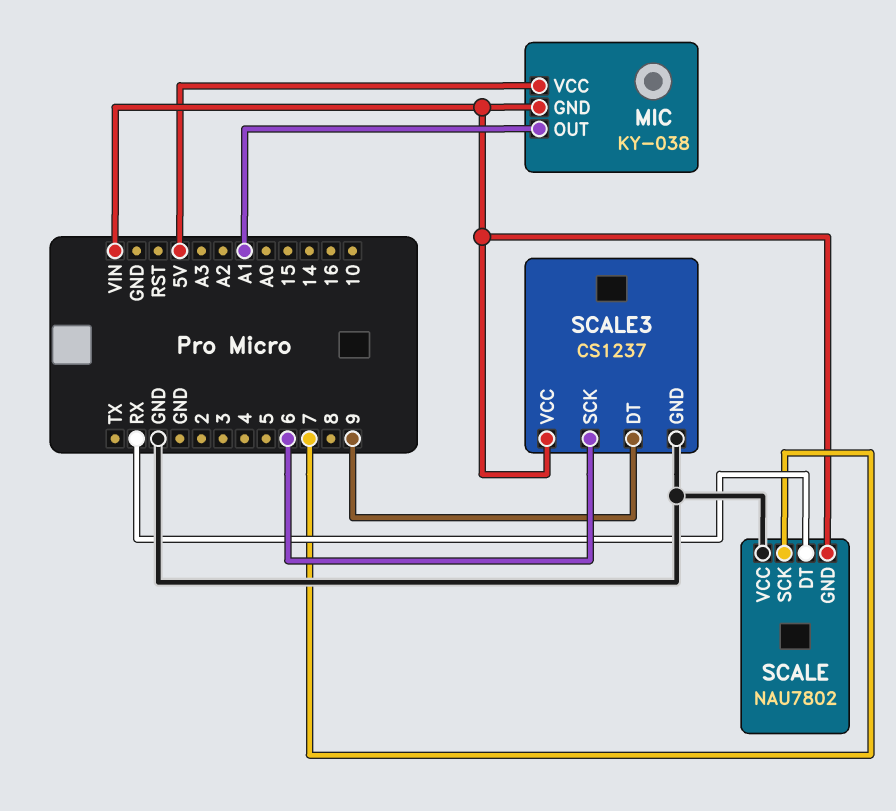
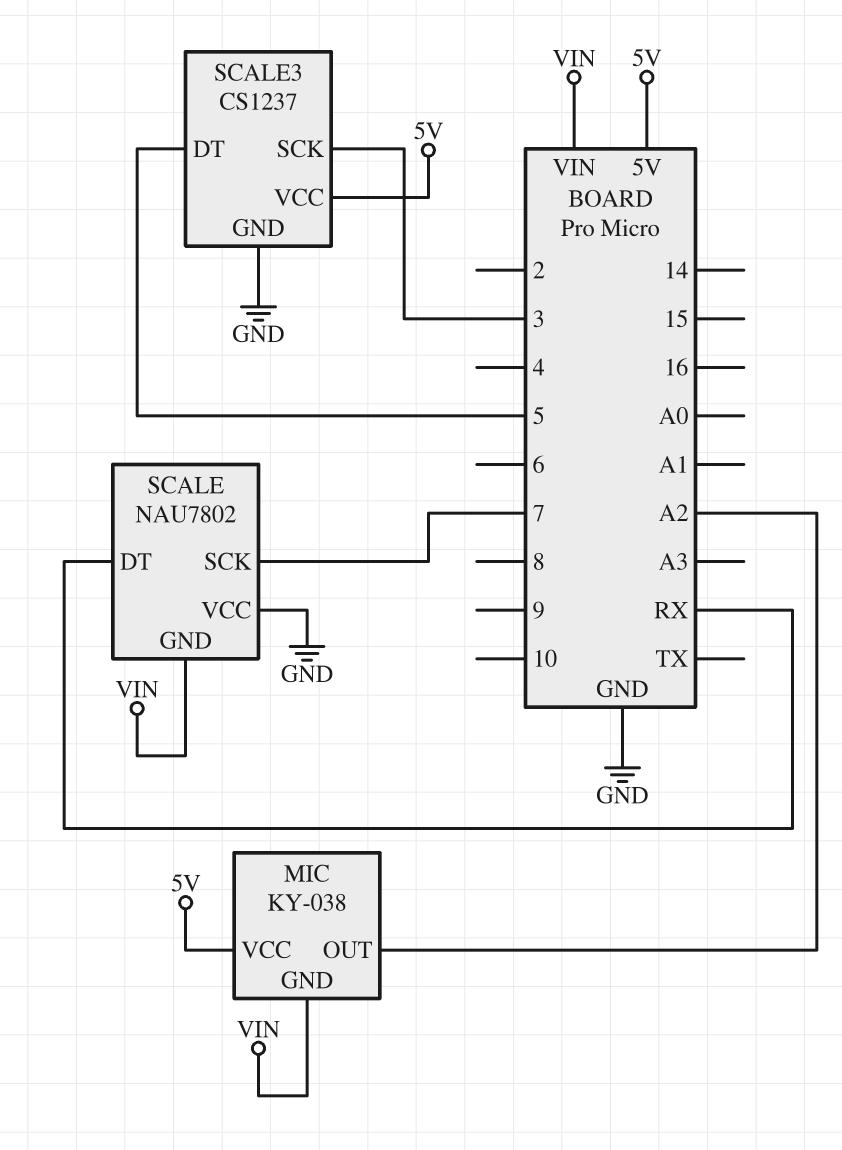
MIC pin OUT: A1 -> A2
SCALE3 pin DT: 9 -> 5
SCALE3 pin SCK: 6 -> 3
SCALE3 pin VCC: VIN -> 5V

